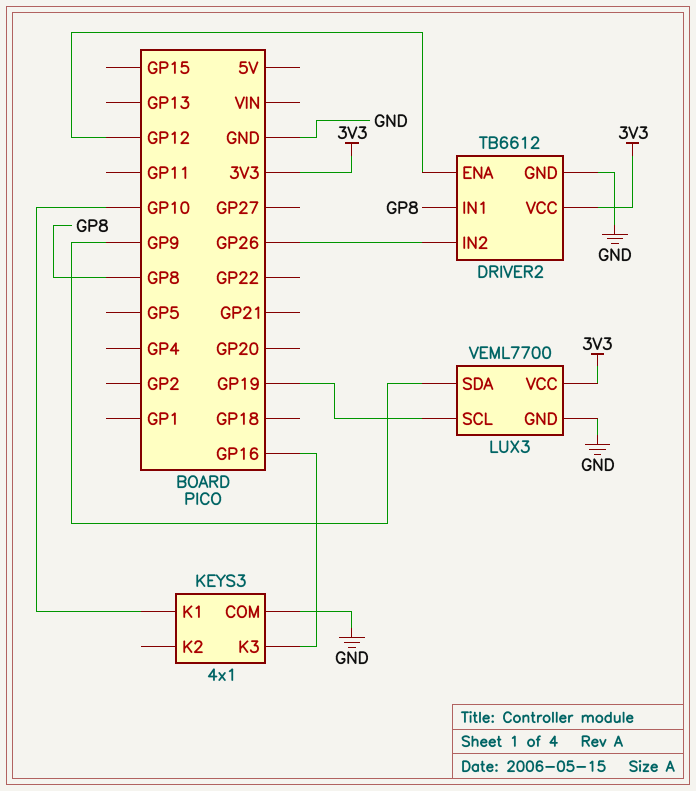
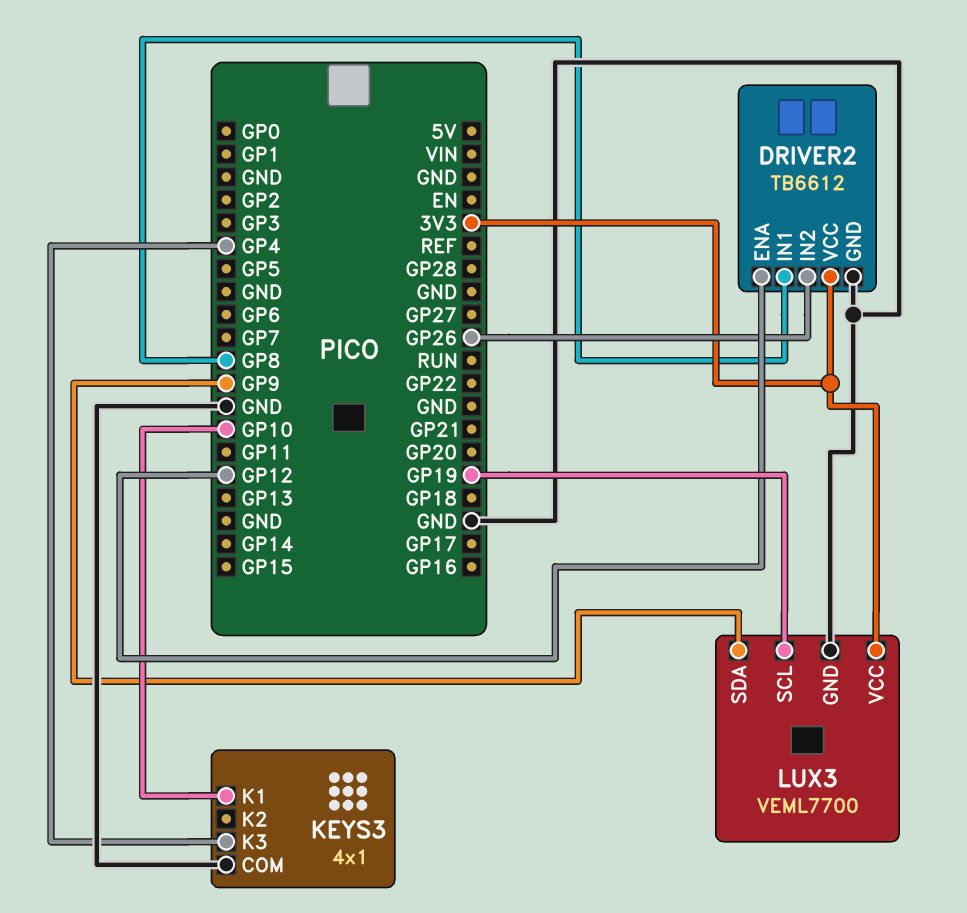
KEYS3 pin K3: GP16 -> GP4

